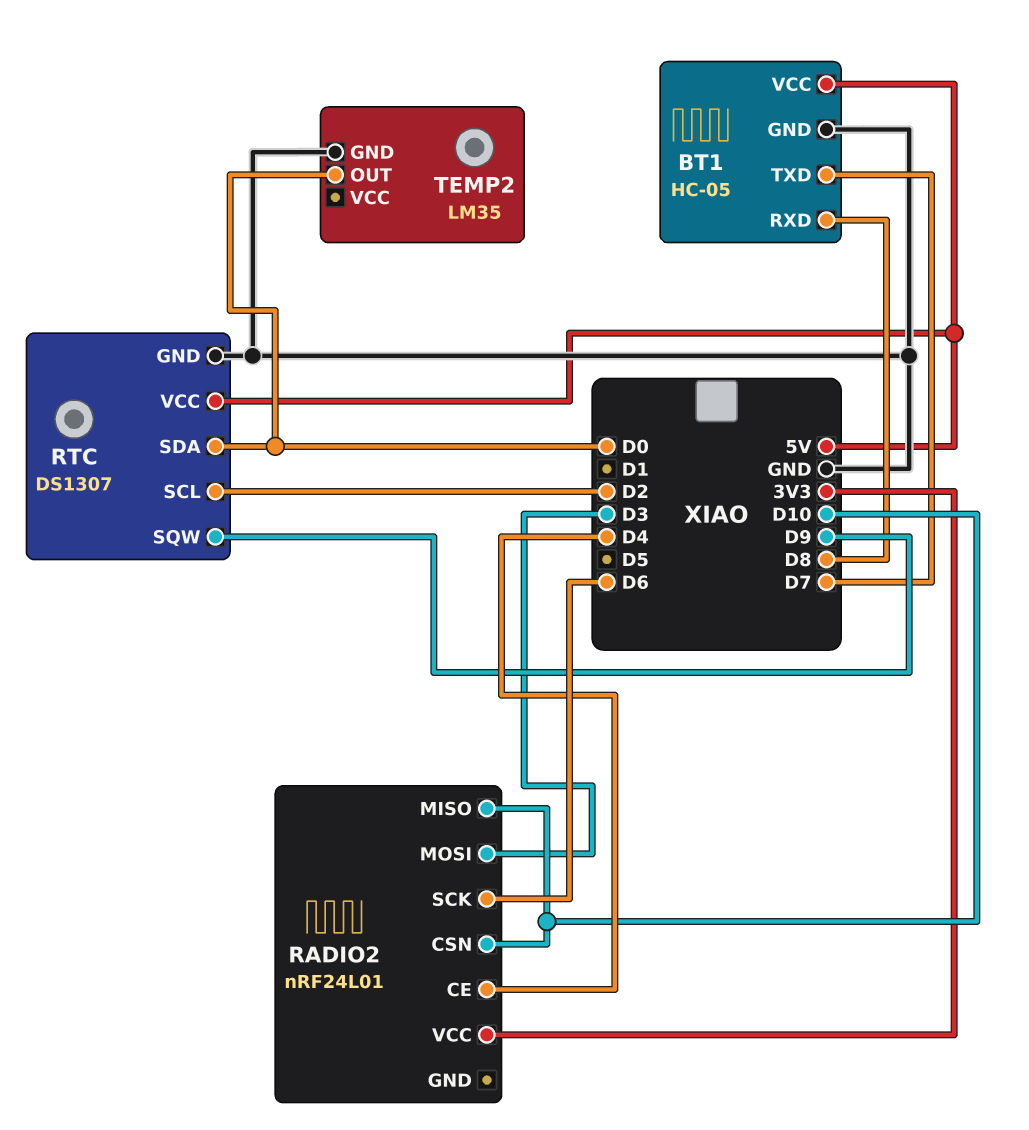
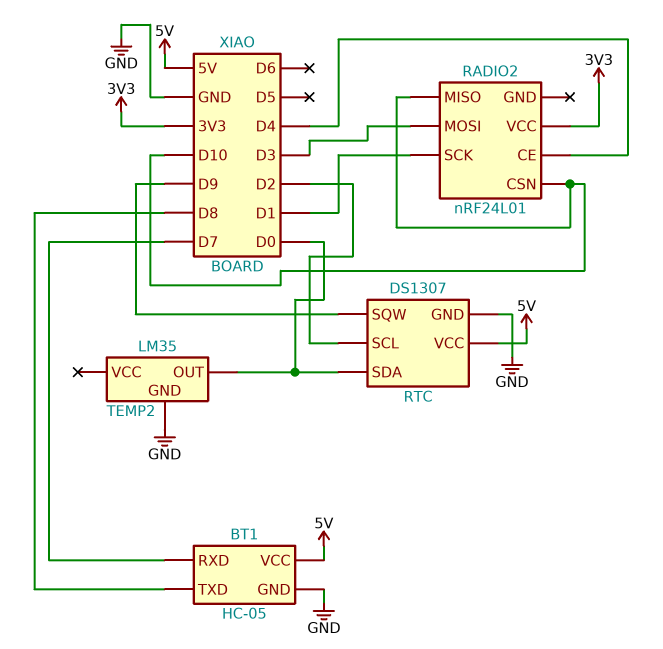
BT1 pin RXD: D8 -> D7
BT1 pin TXD: D7 -> D8
RADIO2 pin SCK: D6 -> D1

